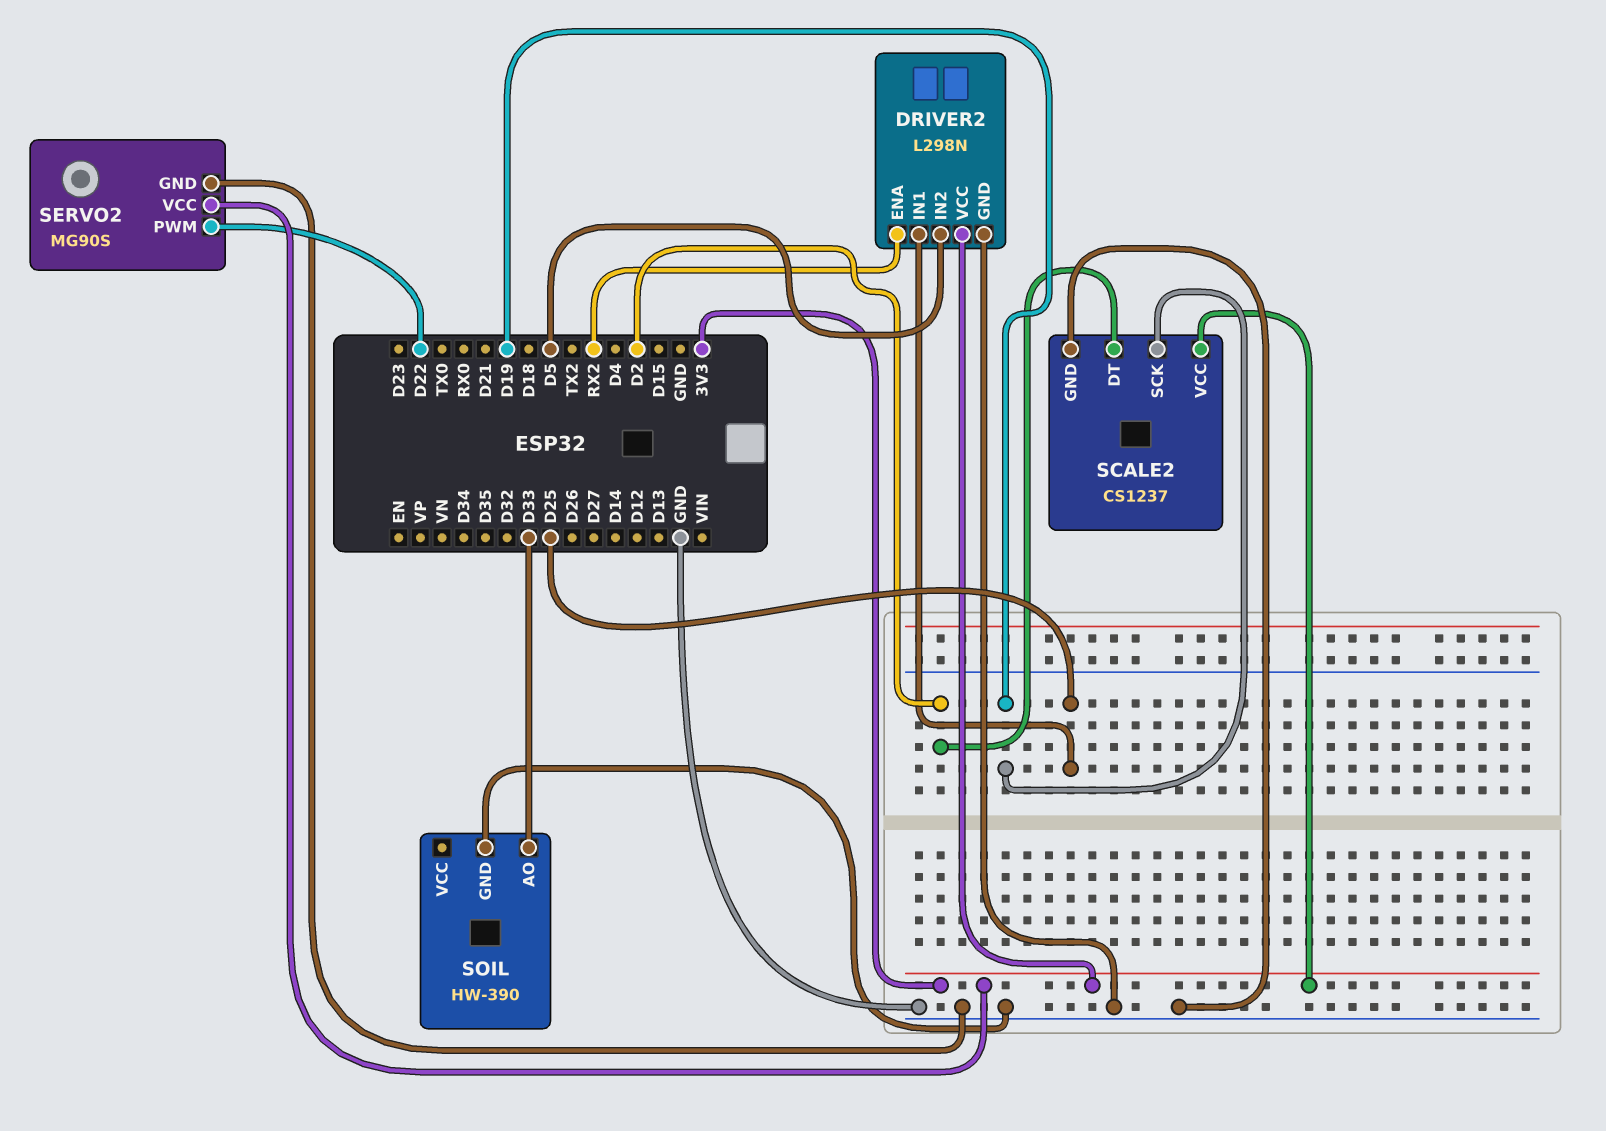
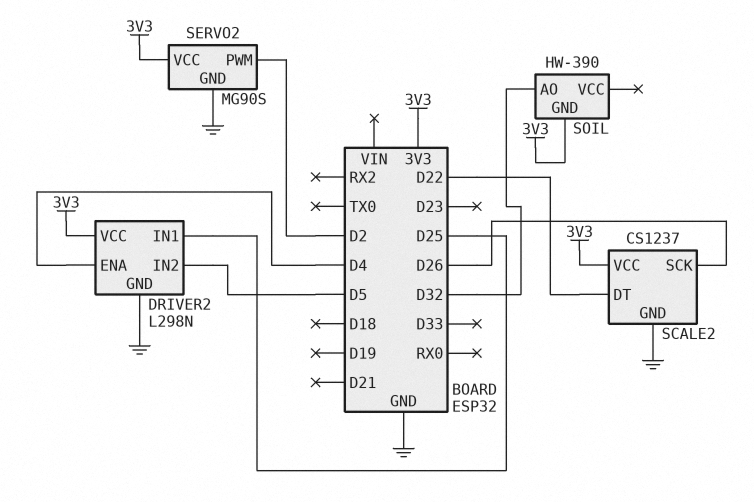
DRIVER2 pin ENA: RX2 -> D4
SCALE2 pin DT: D2 -> D22
SCALE2 pin SCK: D19 -> D26
SERVO2 pin PWM: D22 -> D2
SOIL pin AO: D33 -> D32
SOIL pin GND: GND -> 3V3

